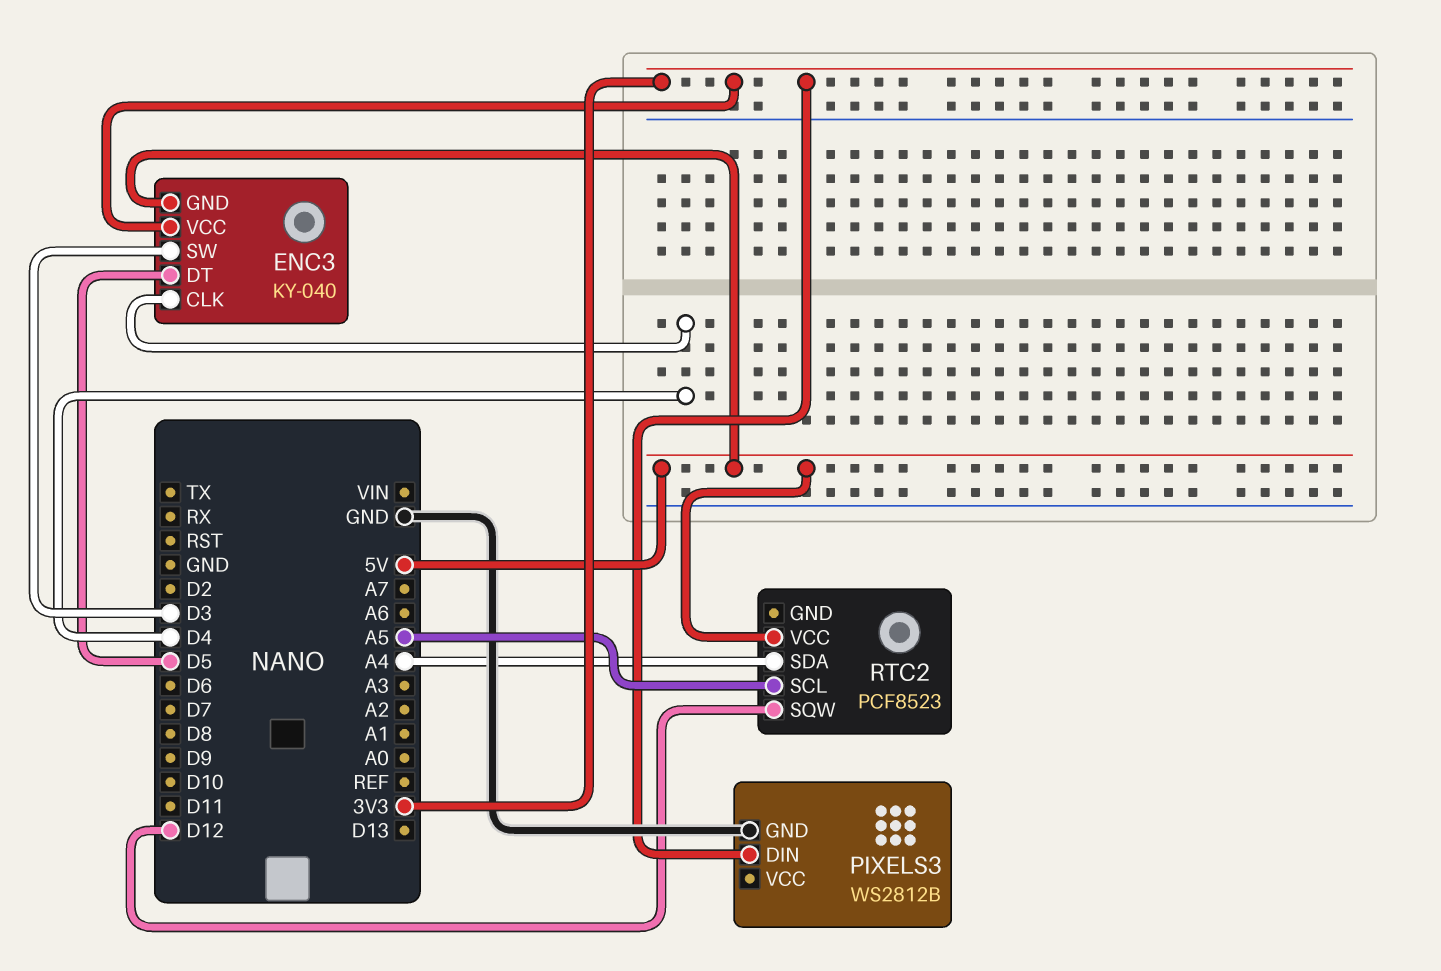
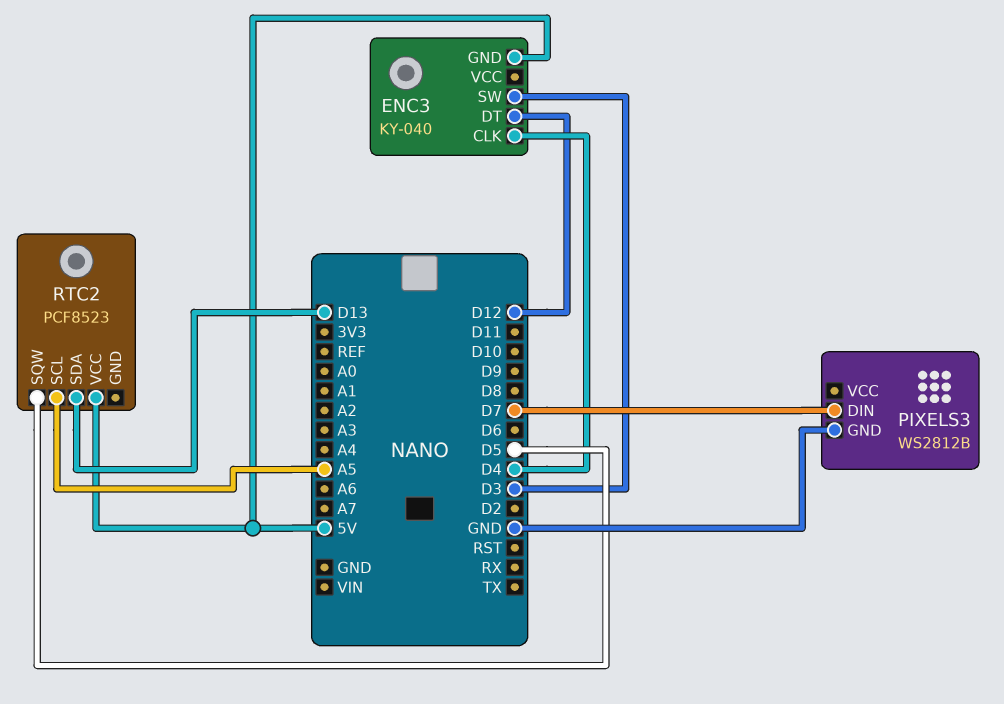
ENC3 pin DT: D5 -> D12
ENC3 pin VCC: 3V3 -> none
PIXELS3 pin DIN: 3V3 -> D7
RTC2 pin SDA: A4 -> D13
RTC2 pin SQW: D12 -> D5

